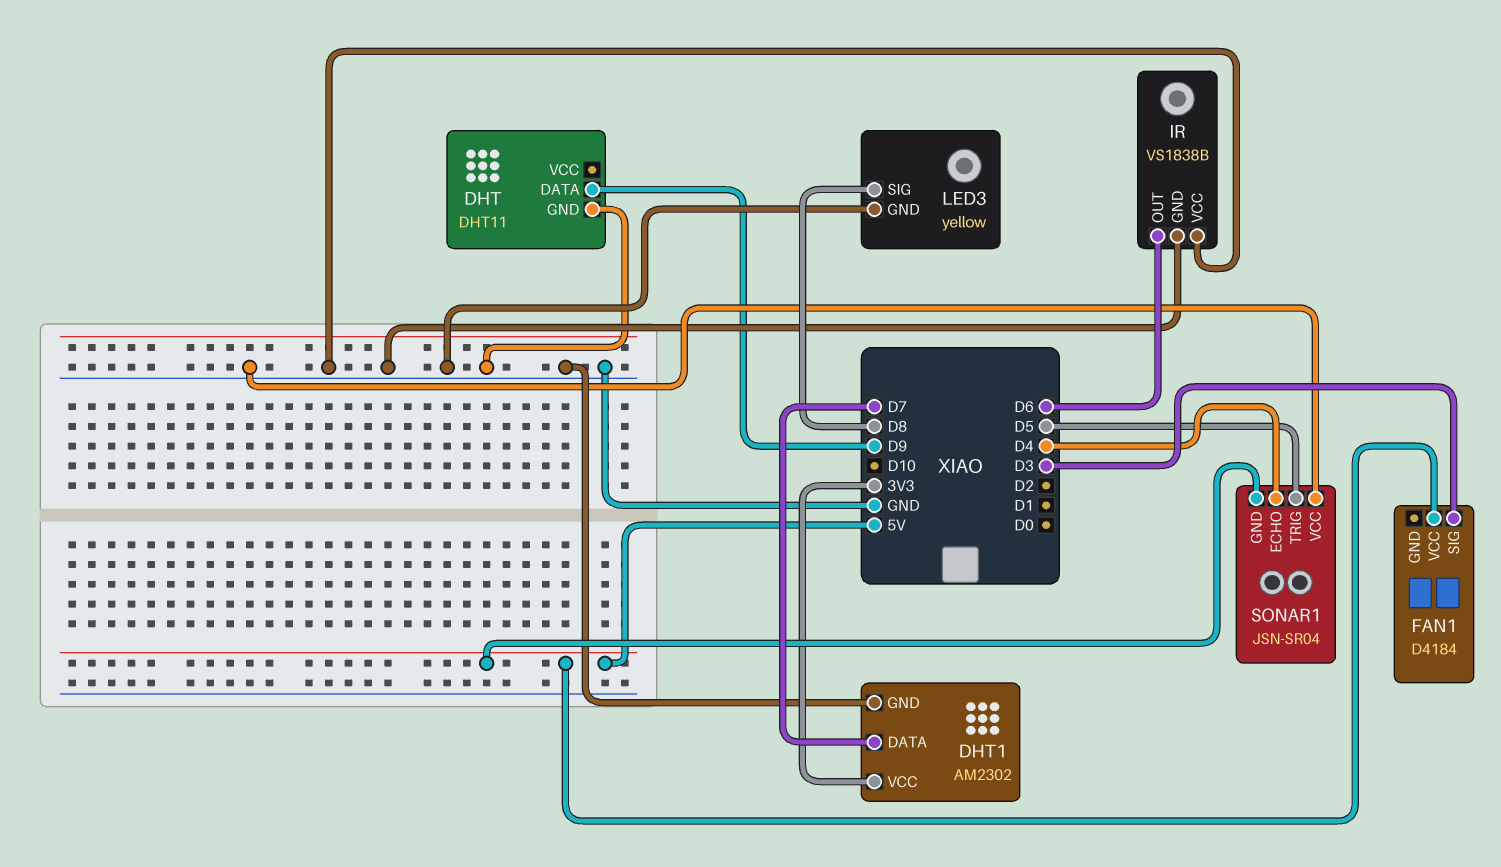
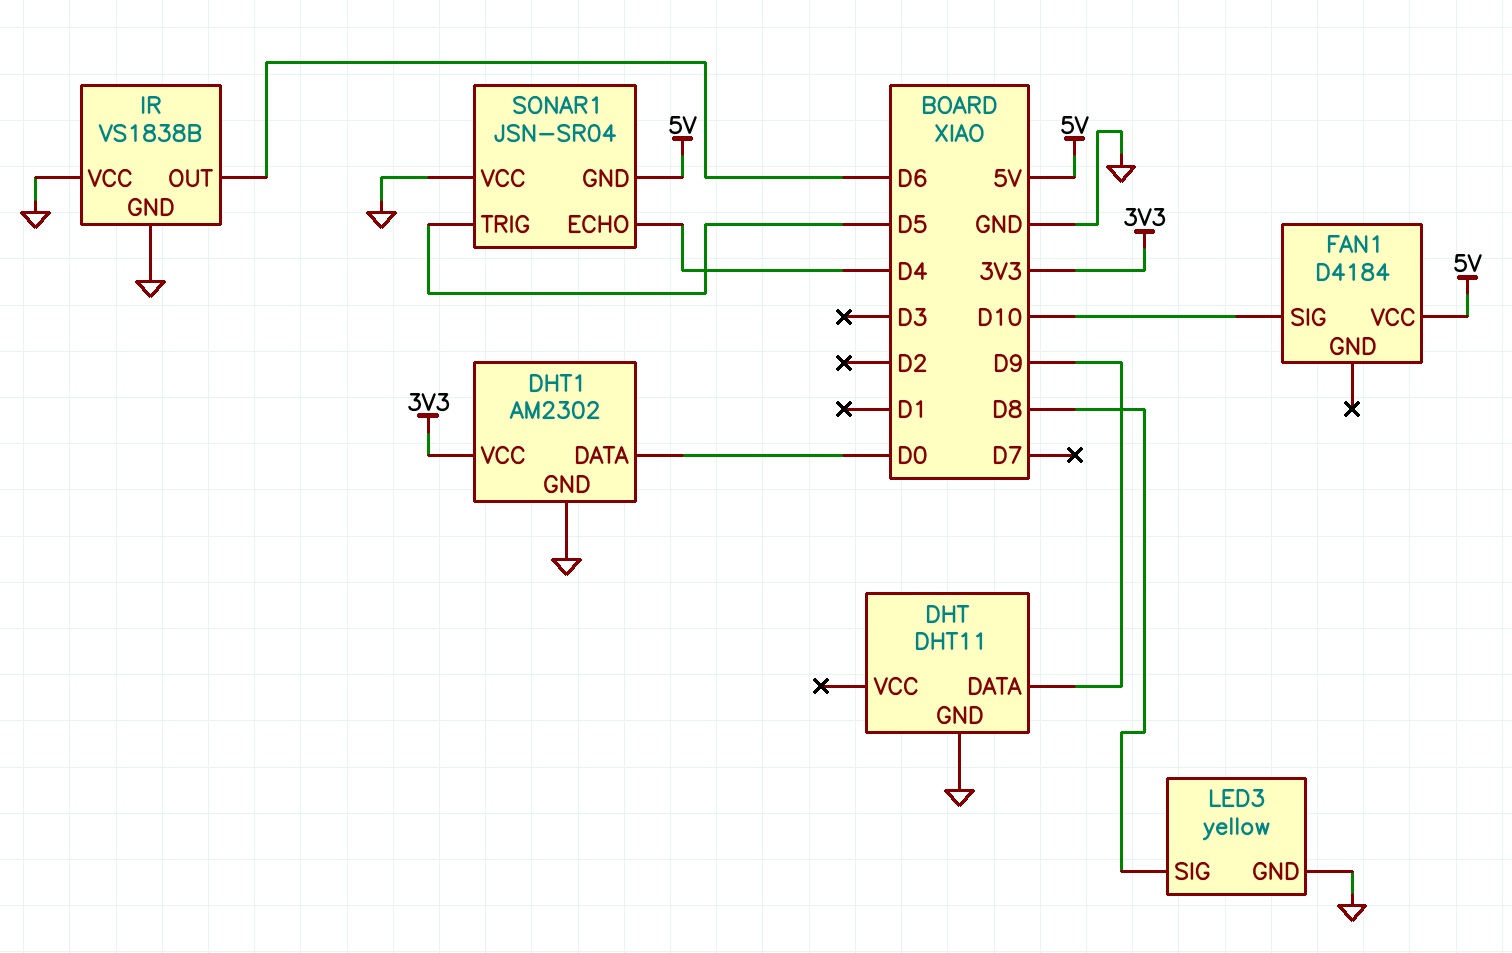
DHT1 pin DATA: D7 -> D0
FAN1 pin SIG: D3 -> D10

